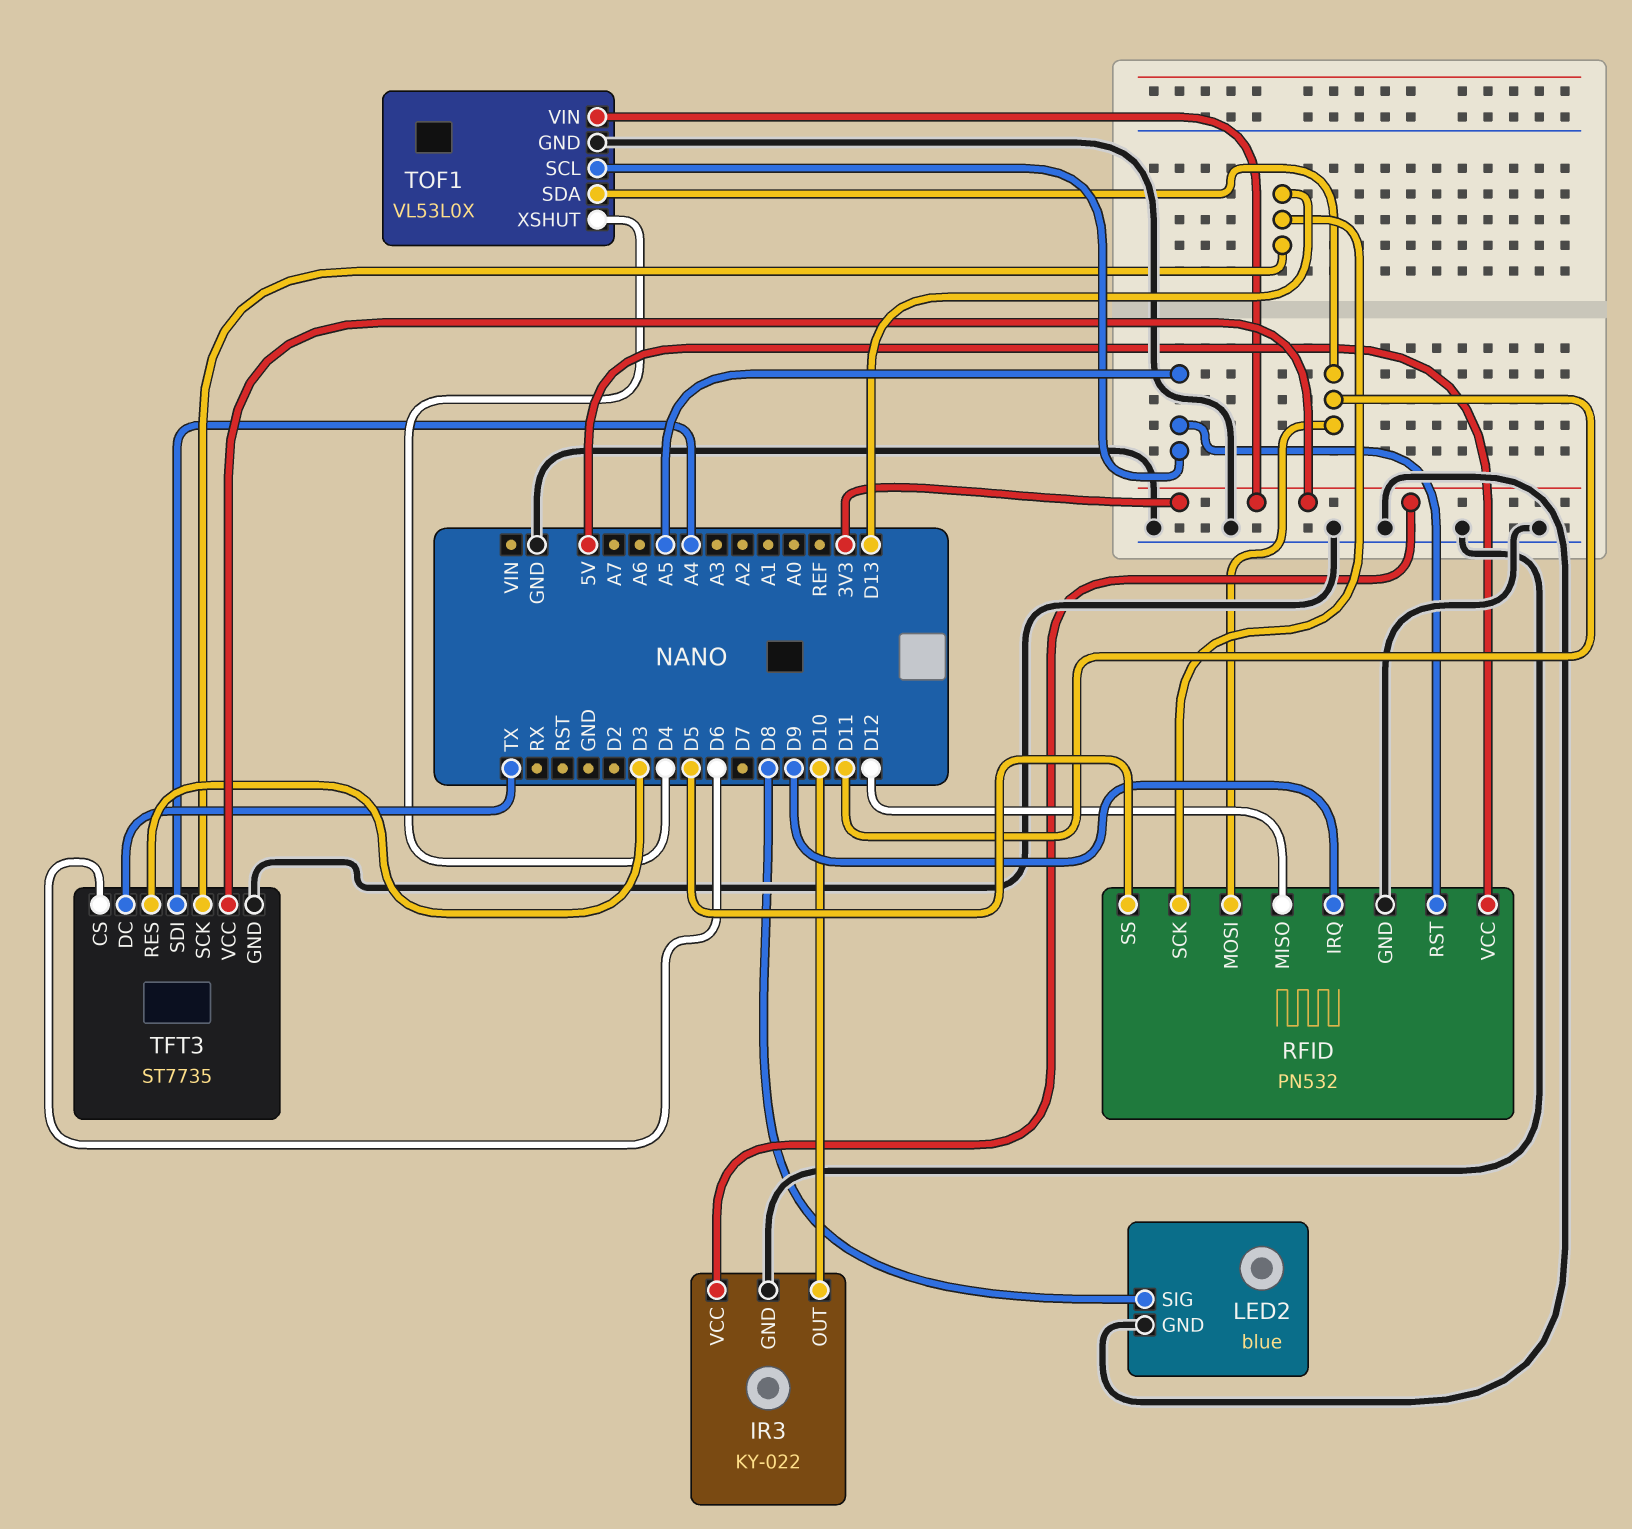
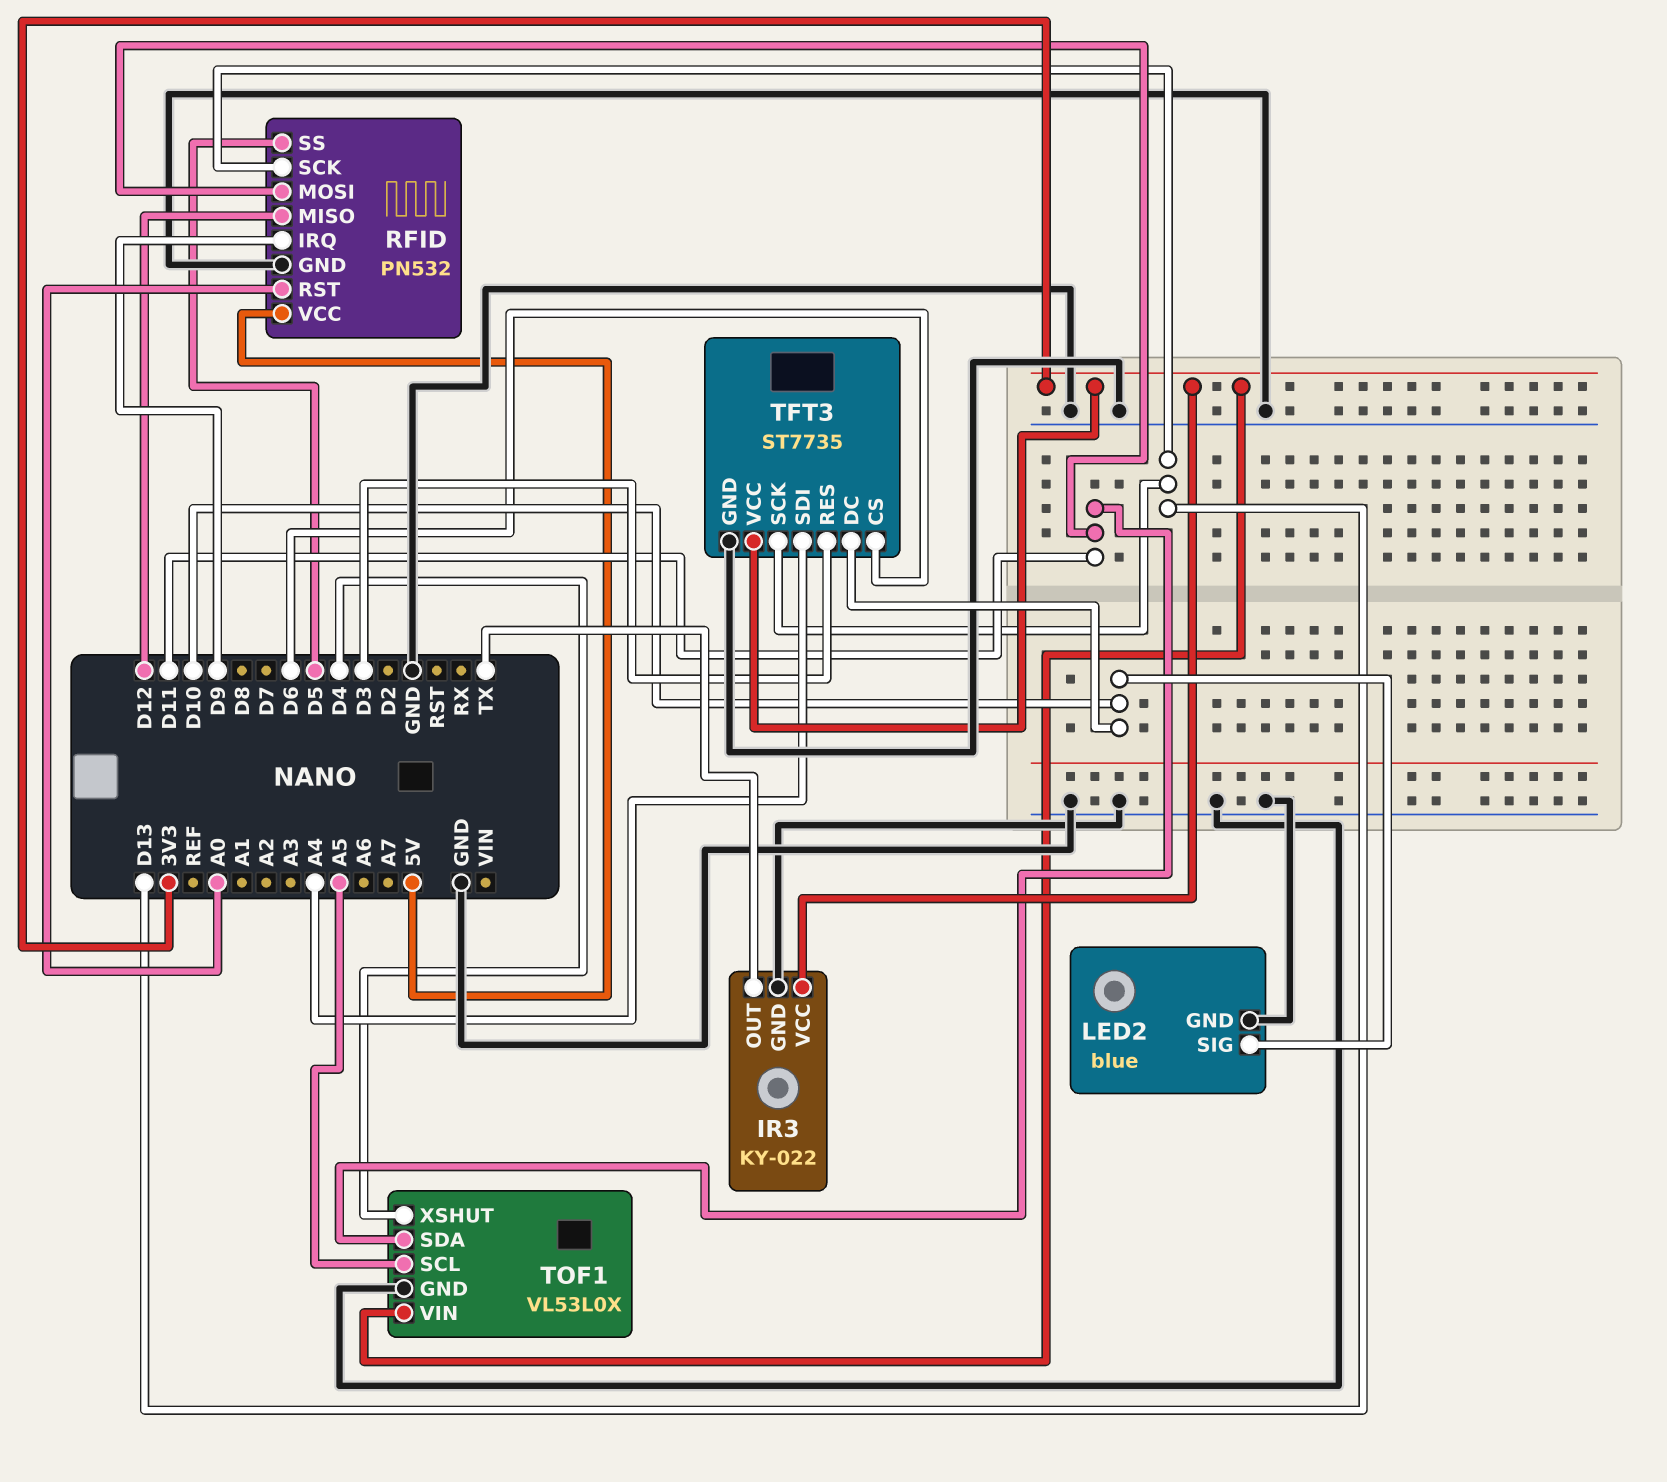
IR3 pin OUT: D10 -> TX
LED2 pin SIG: D8 -> D10
RFID pin RST: A5 -> A0
TFT3 pin DC: TX -> D10

